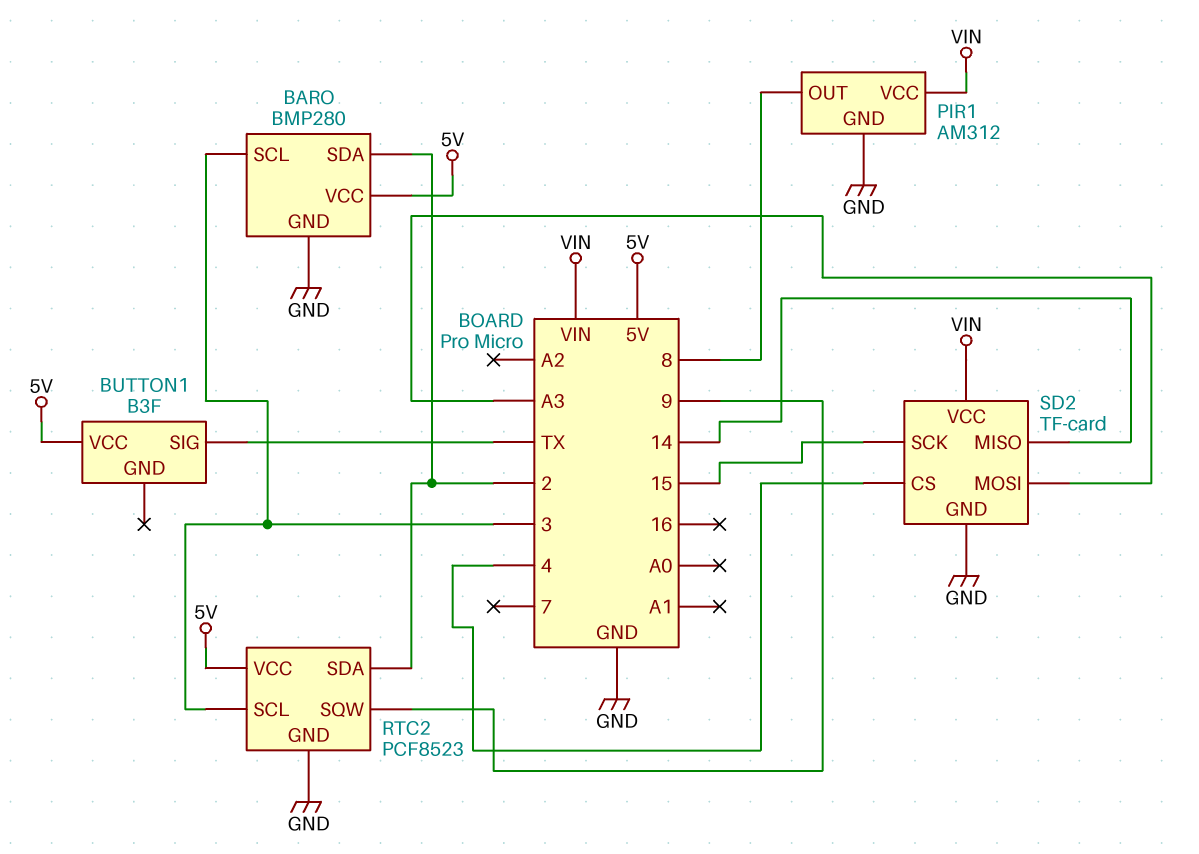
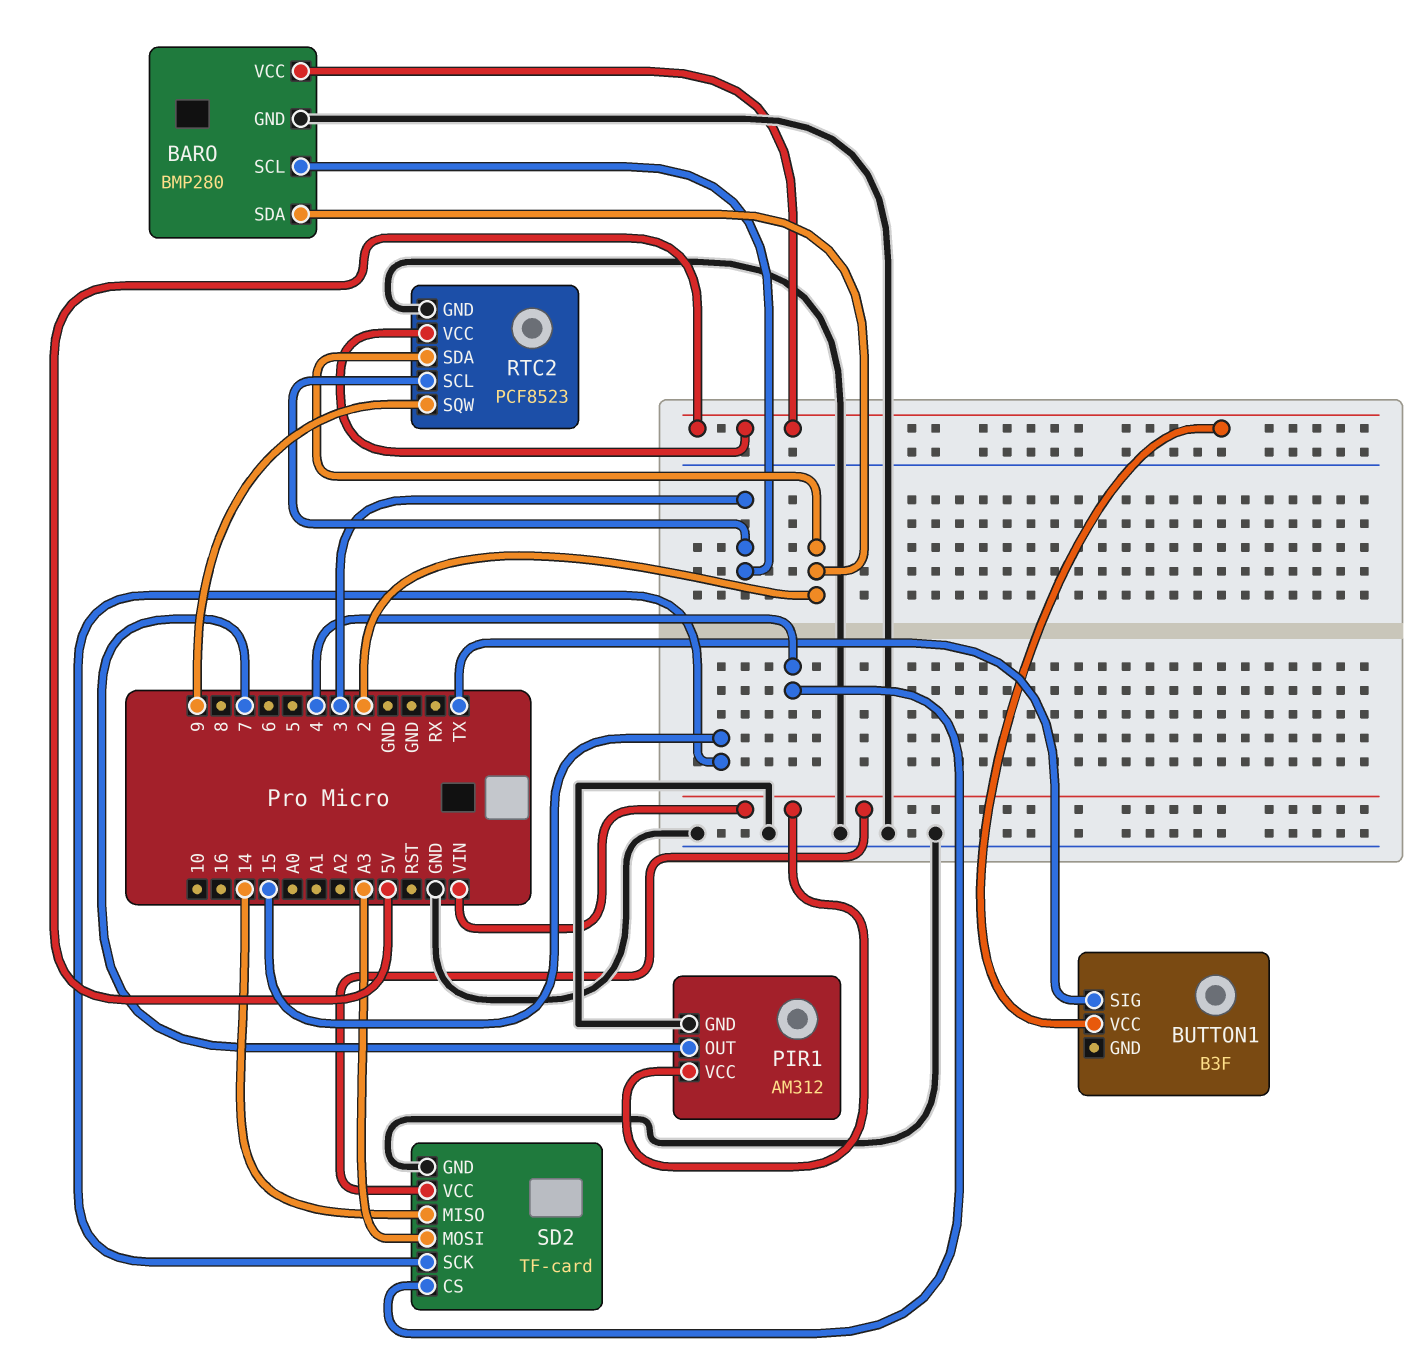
PIR1 pin OUT: 8 -> 7

